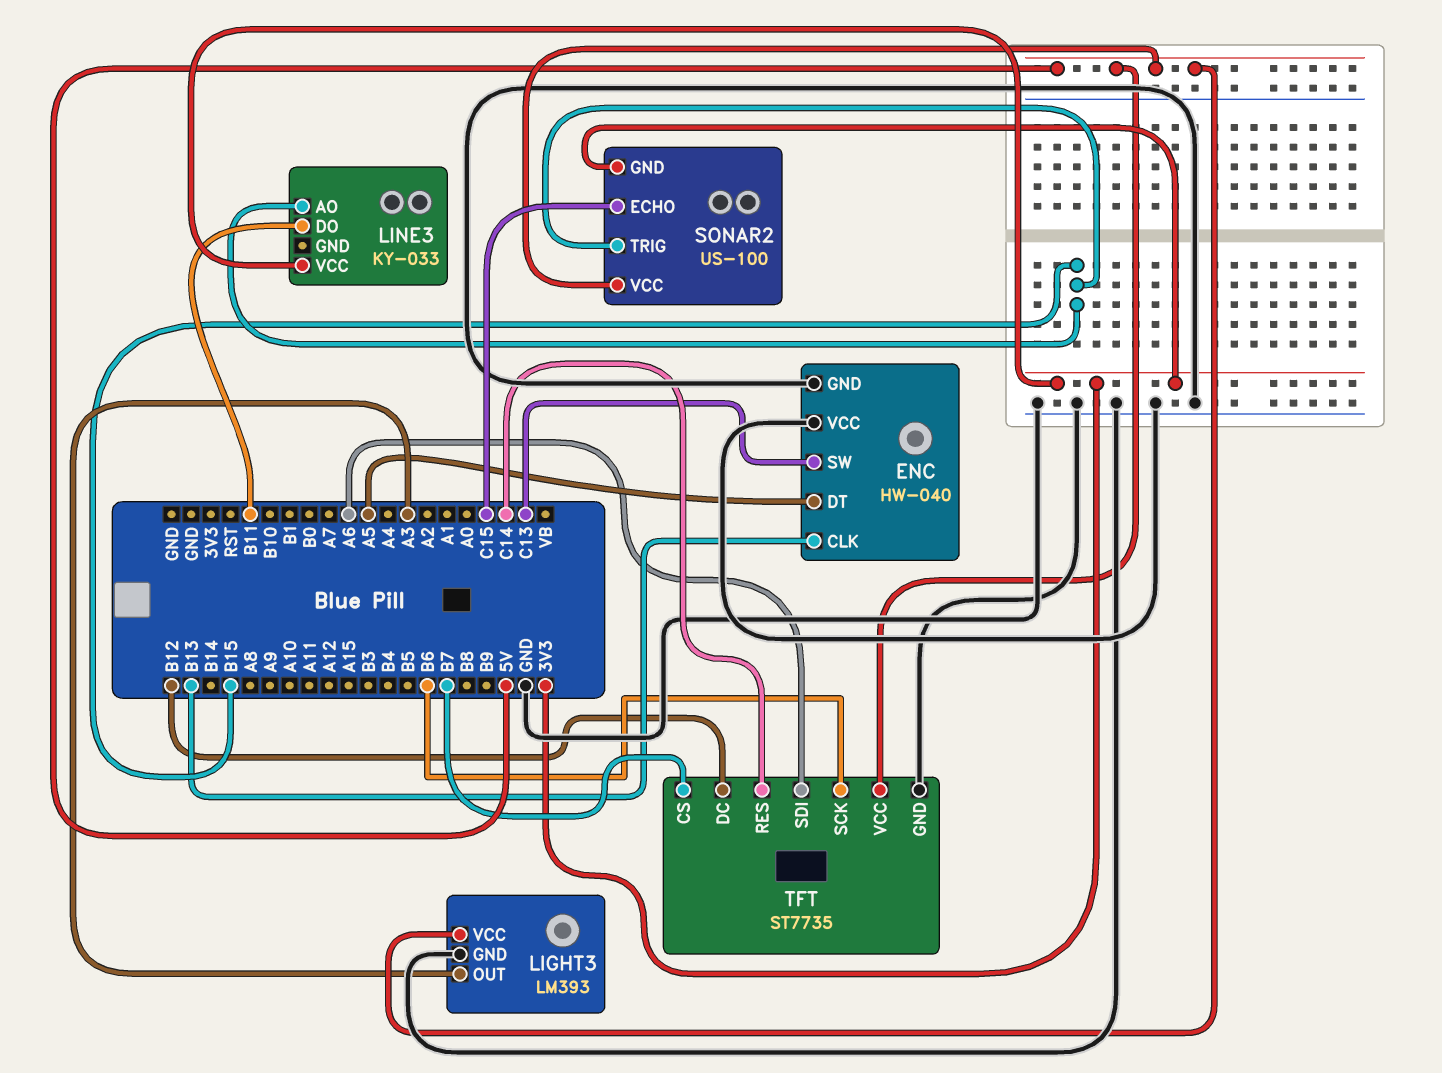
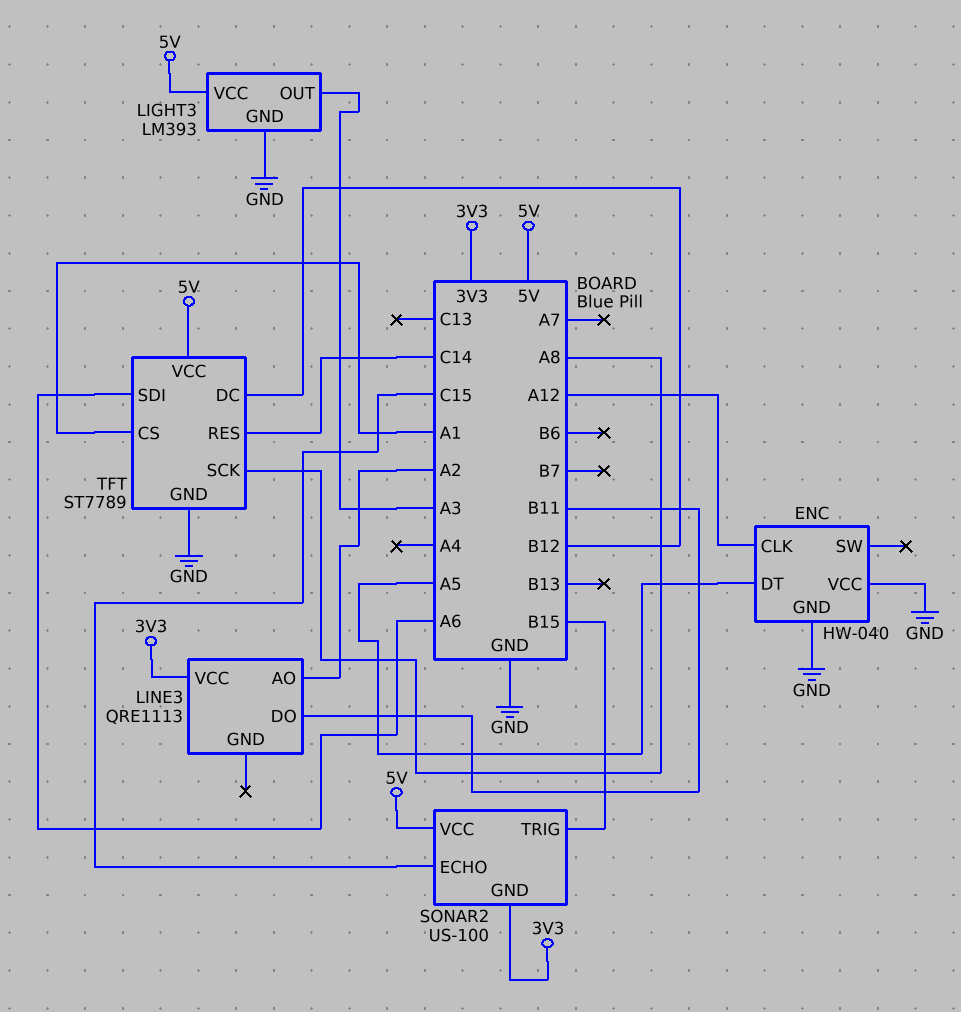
ENC pin CLK: B13 -> A12
ENC pin SW: C13 -> none
LINE3: KY-033 -> QRE1113
LINE3 pin AO: B15 -> A2
TFT: ST7735 -> ST7789
TFT pin CS: B7 -> A1
TFT pin SCK: B6 -> A8

